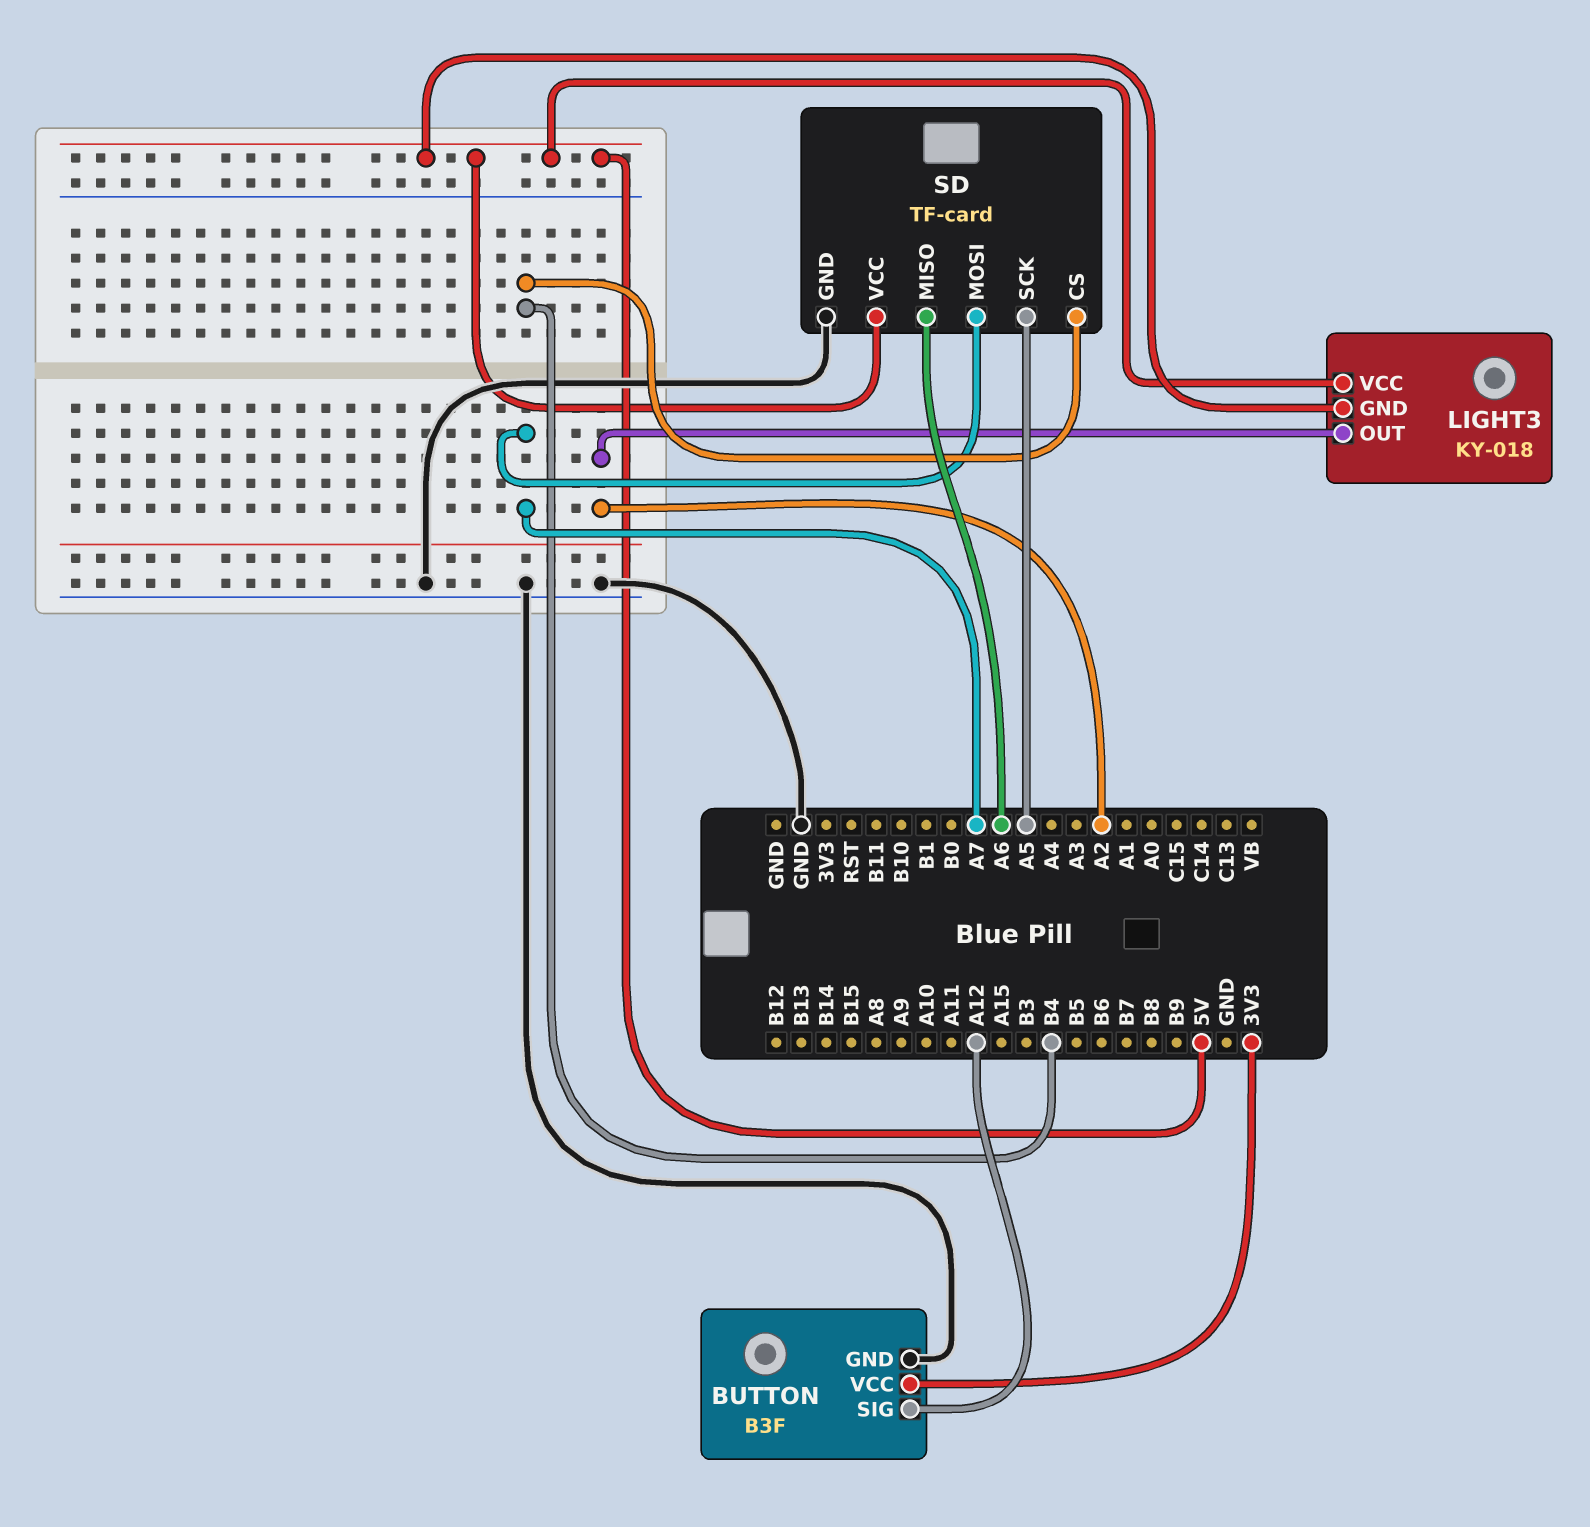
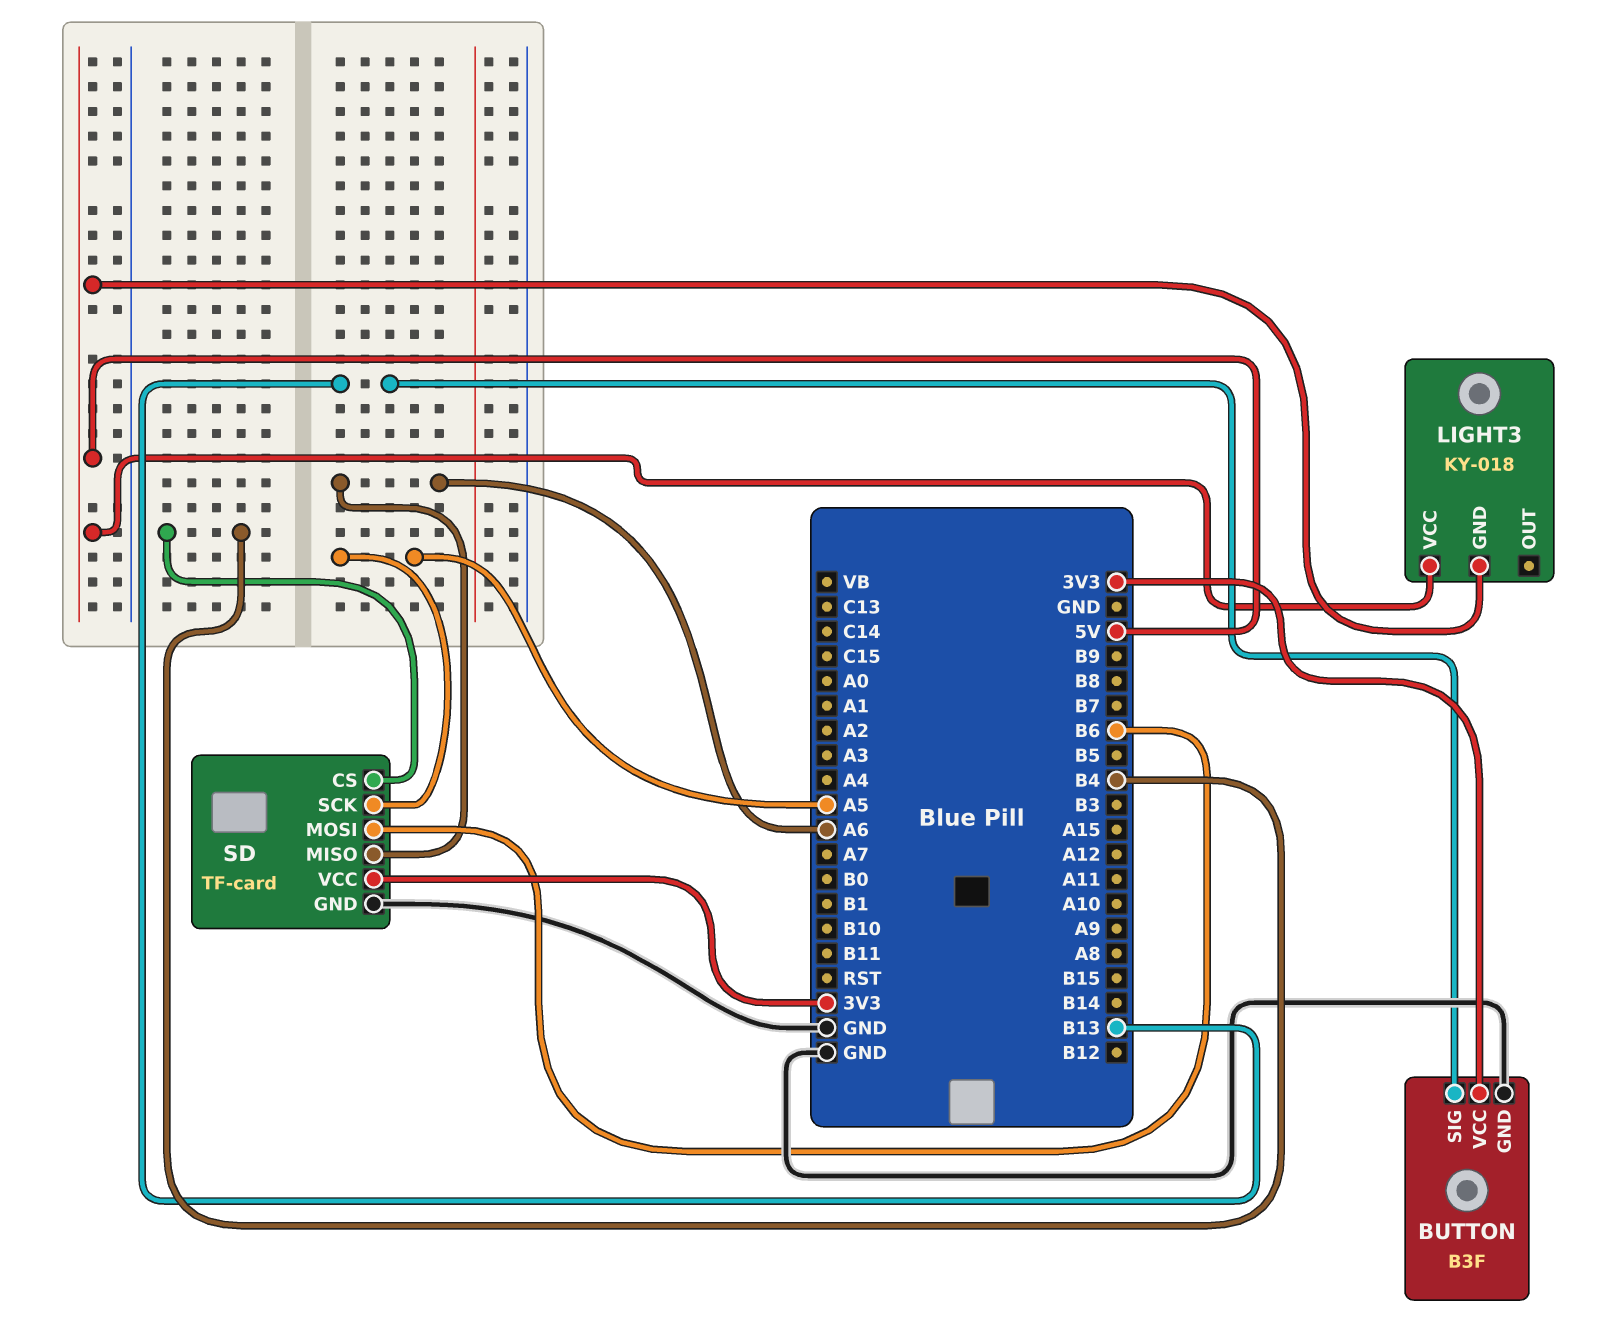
BUTTON pin SIG: A12 -> B13
LIGHT3 pin OUT: A2 -> none
SD pin MOSI: A7 -> B6
SD pin VCC: 5V -> 3V3

